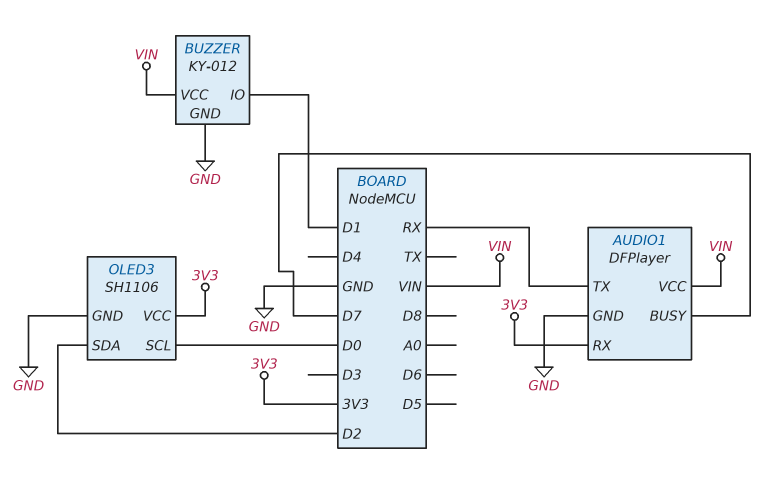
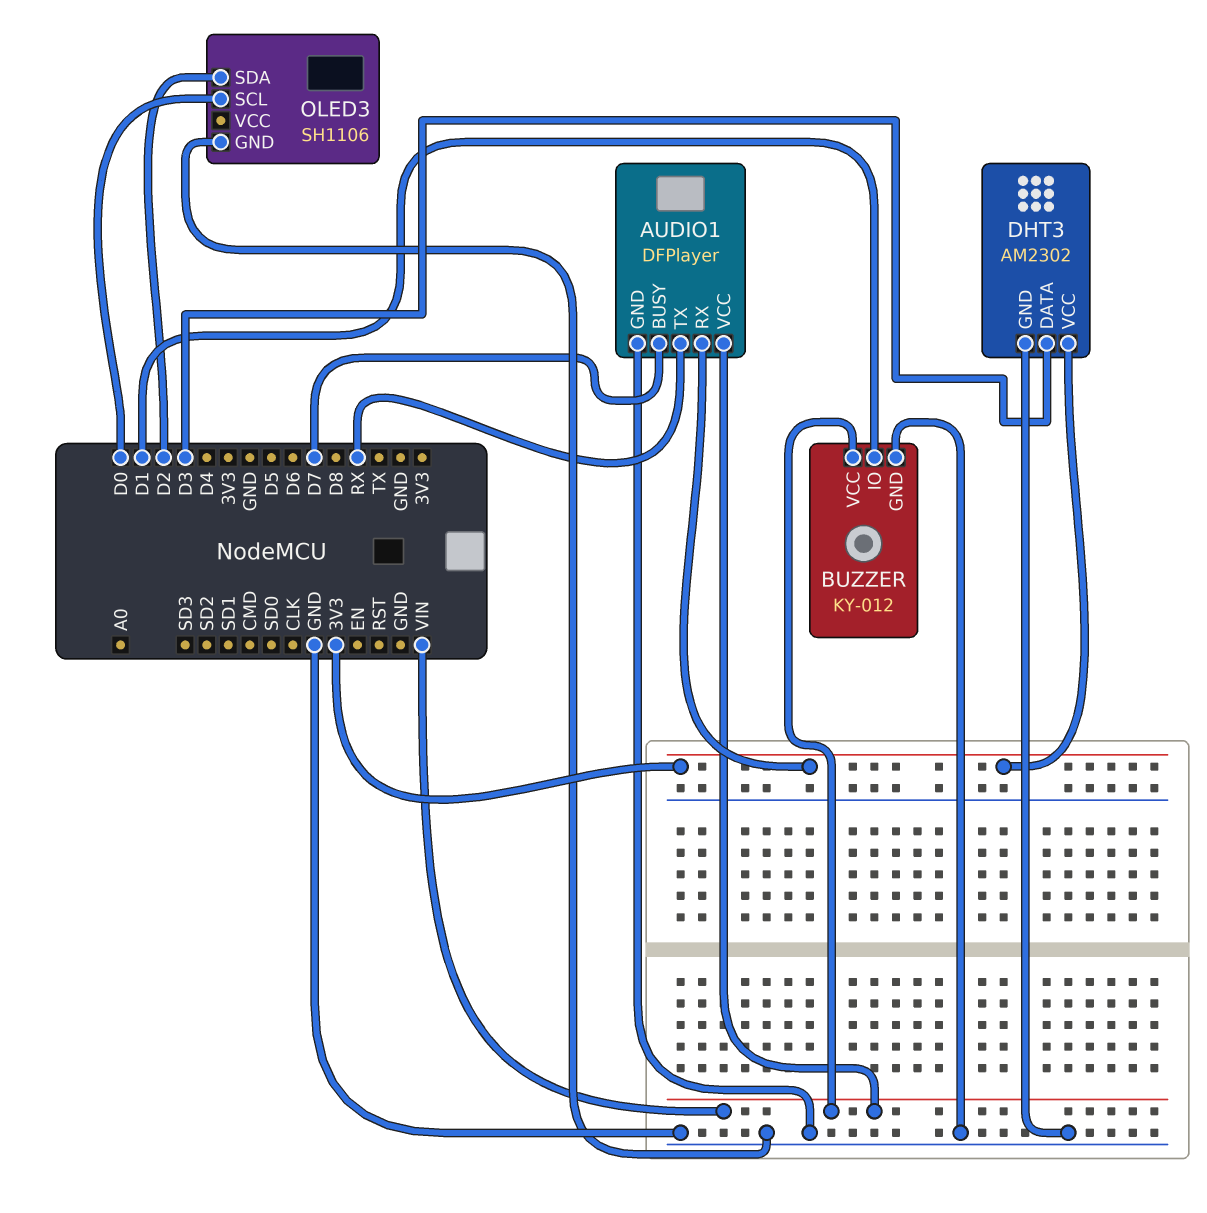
DHT3: none -> AM2302
DHT3 pin DATA: none -> D3
DHT3 pin GND: none -> GND
DHT3 pin VCC: none -> 3V3
OLED3 pin VCC: 3V3 -> none

